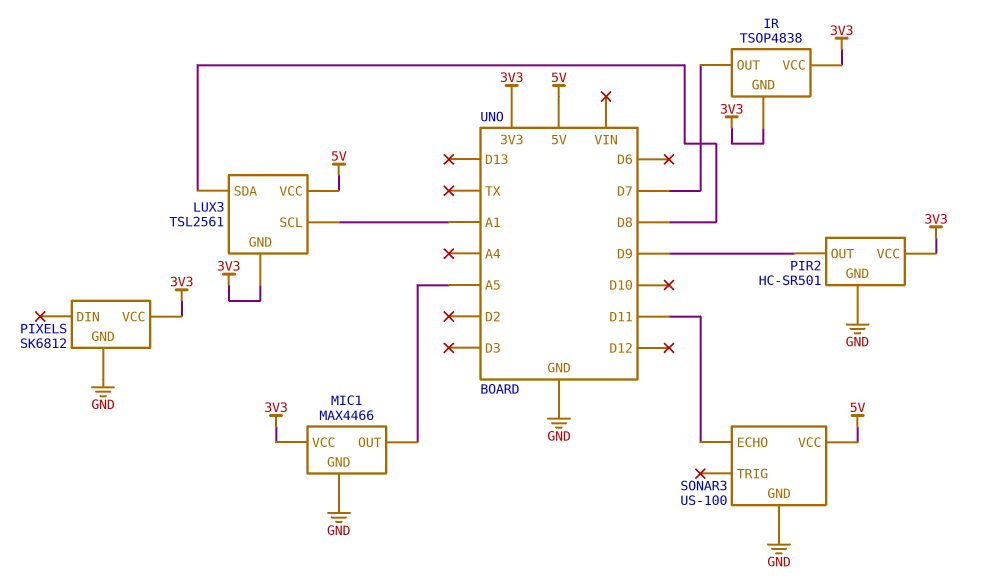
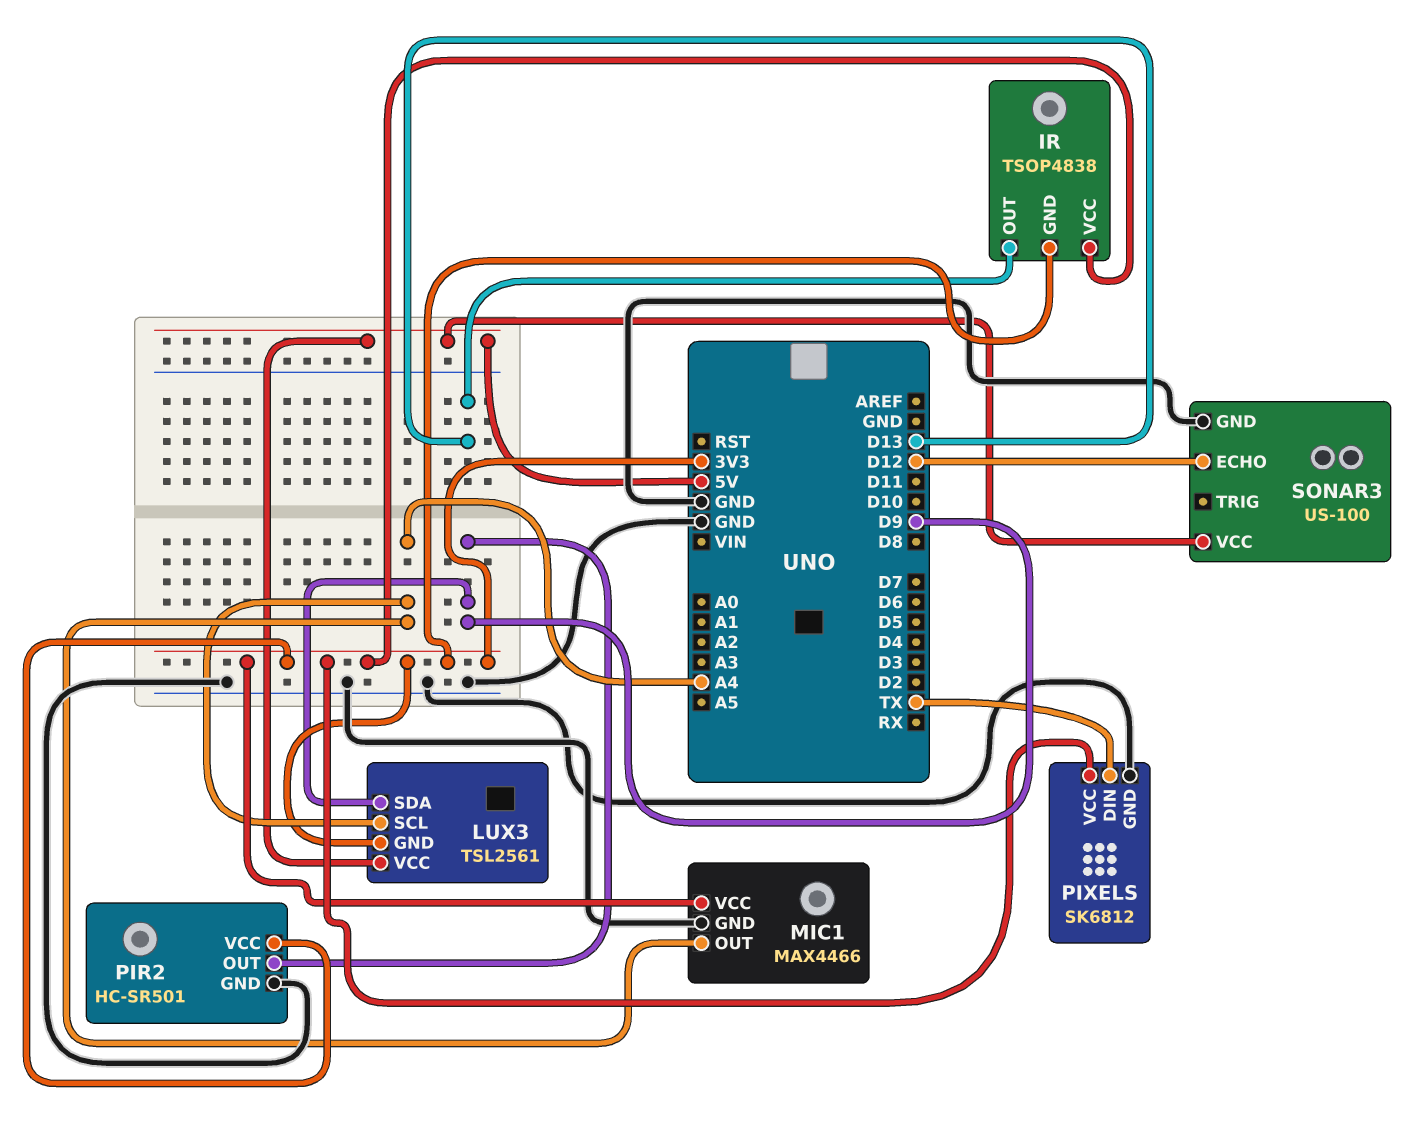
IR pin OUT: D7 -> D13
LUX3 pin SCL: A1 -> A4
LUX3 pin SDA: D8 -> D9
MIC1 pin OUT: A5 -> A4
PIXELS pin DIN: none -> TX
SONAR3 pin ECHO: D11 -> D12

